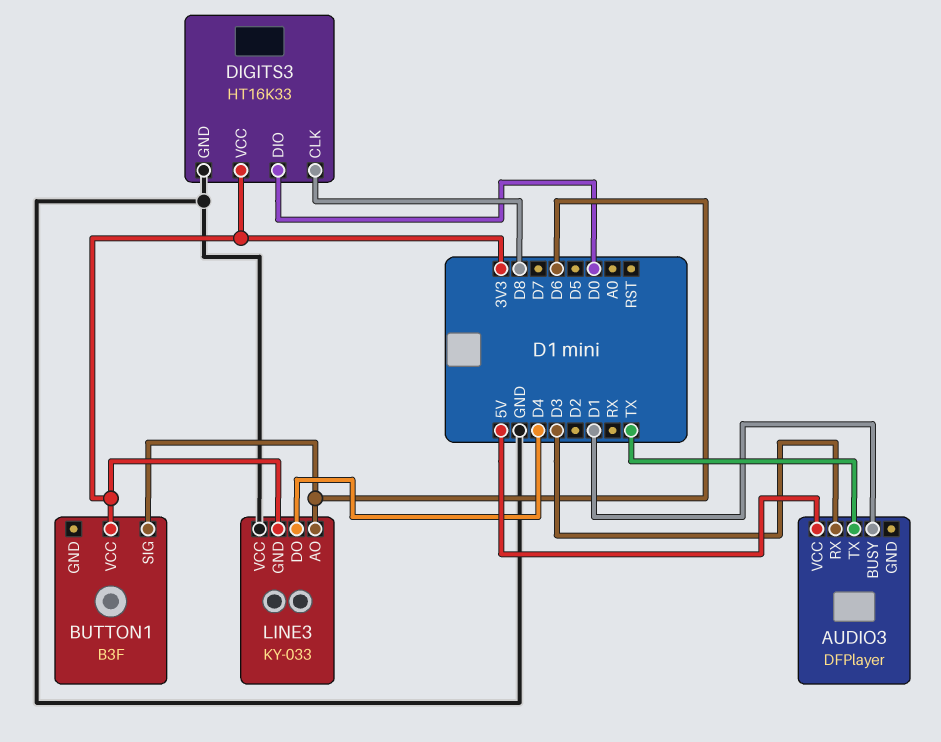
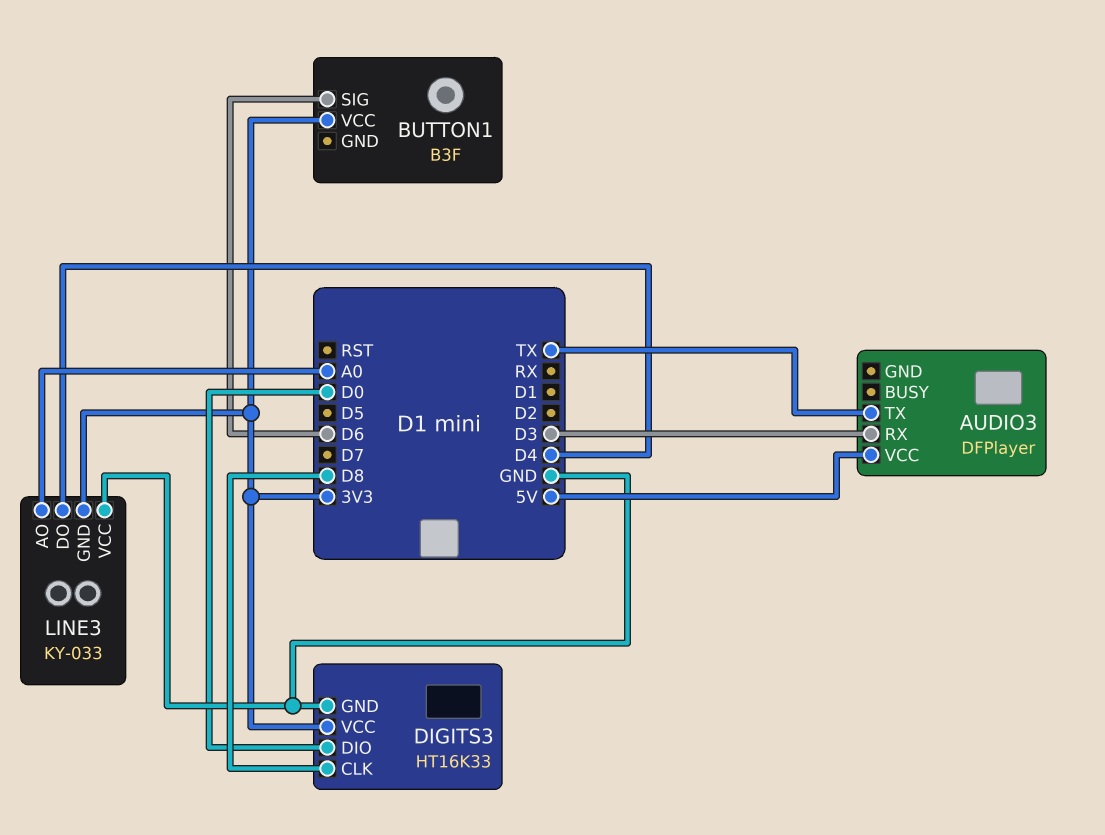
AUDIO3 pin BUSY: D1 -> none
LINE3 pin AO: D6 -> A0

